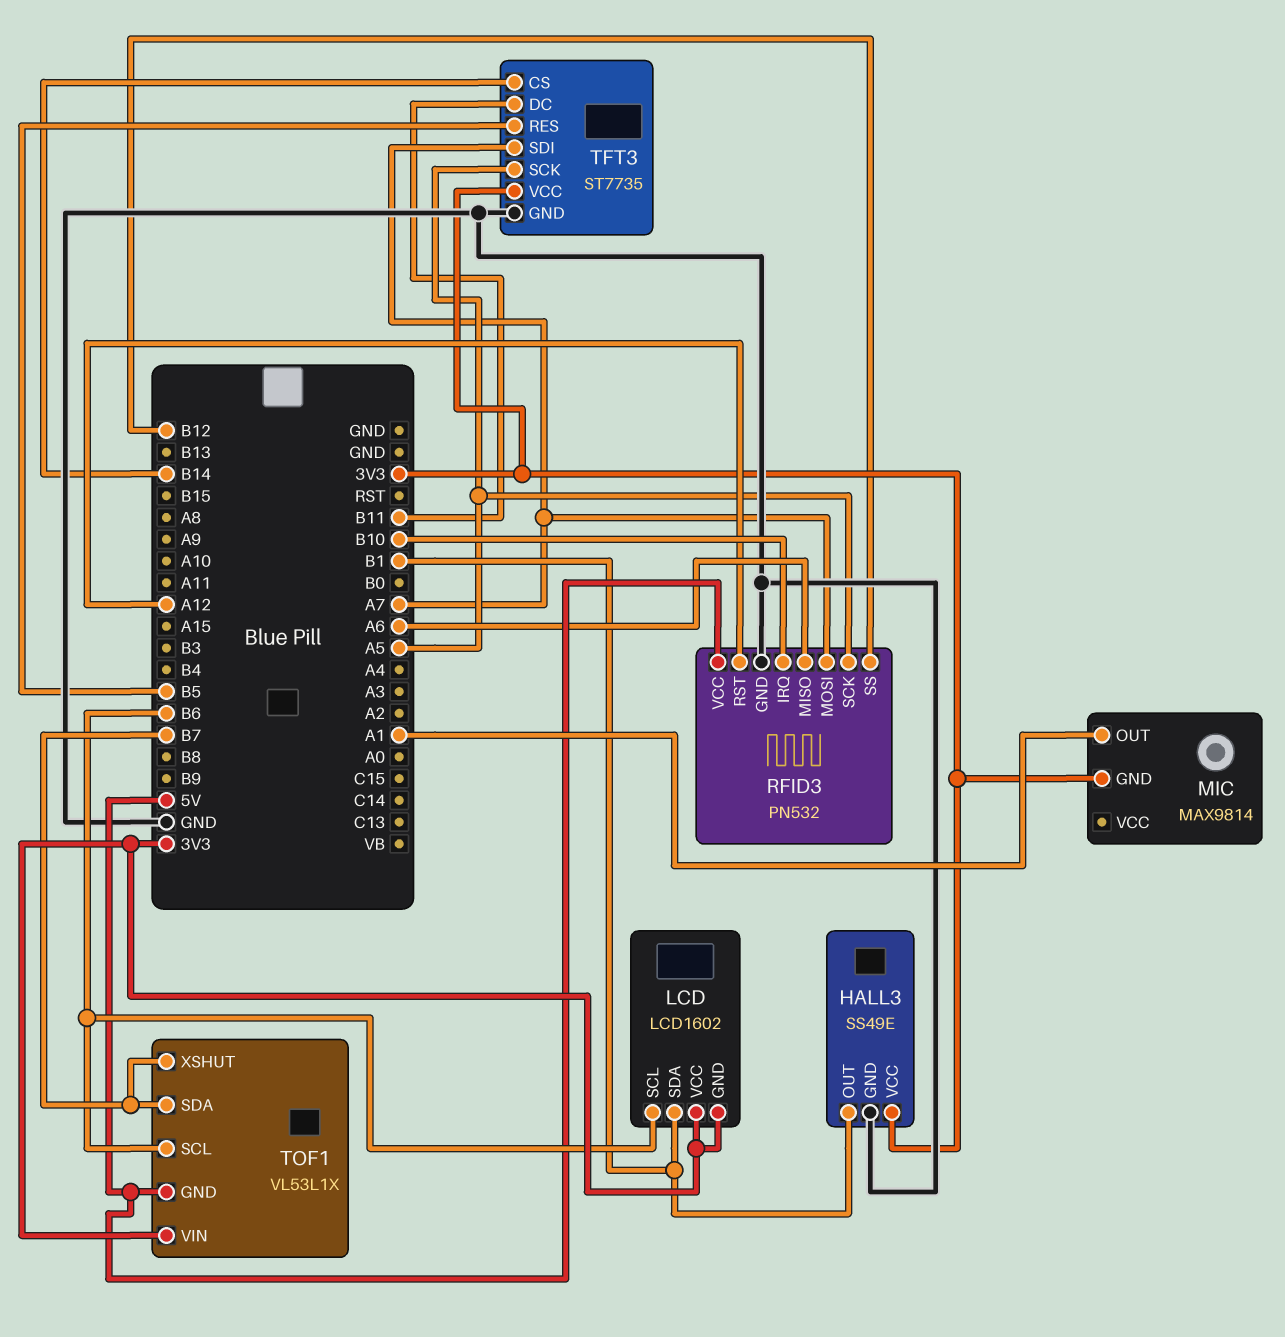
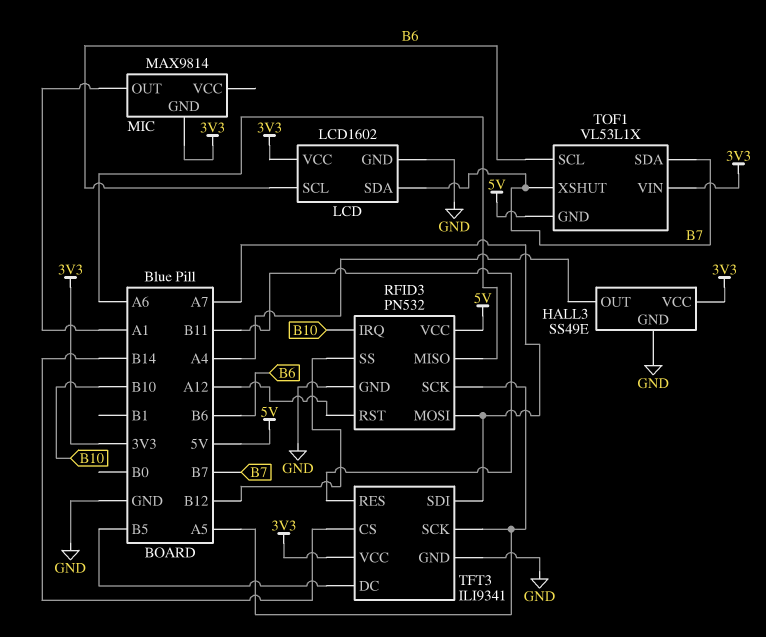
HALL3 pin OUT: B1 -> A4
LCD pin GND: 3V3 -> GND
LCD pin SDA: B1 -> B7
TFT3: ST7735 -> ILI9341
TFT3 pin DC: B11 -> B5
TFT3 pin RES: B5 -> B11

